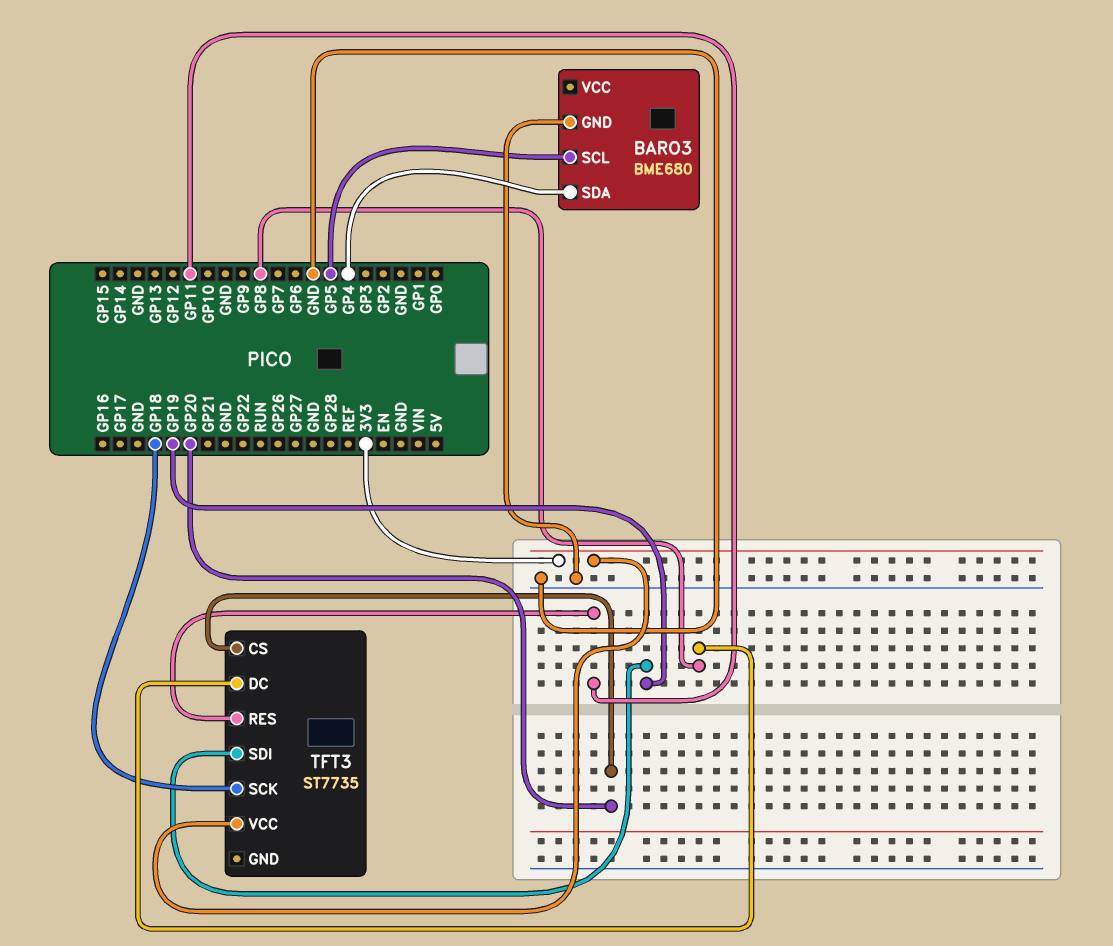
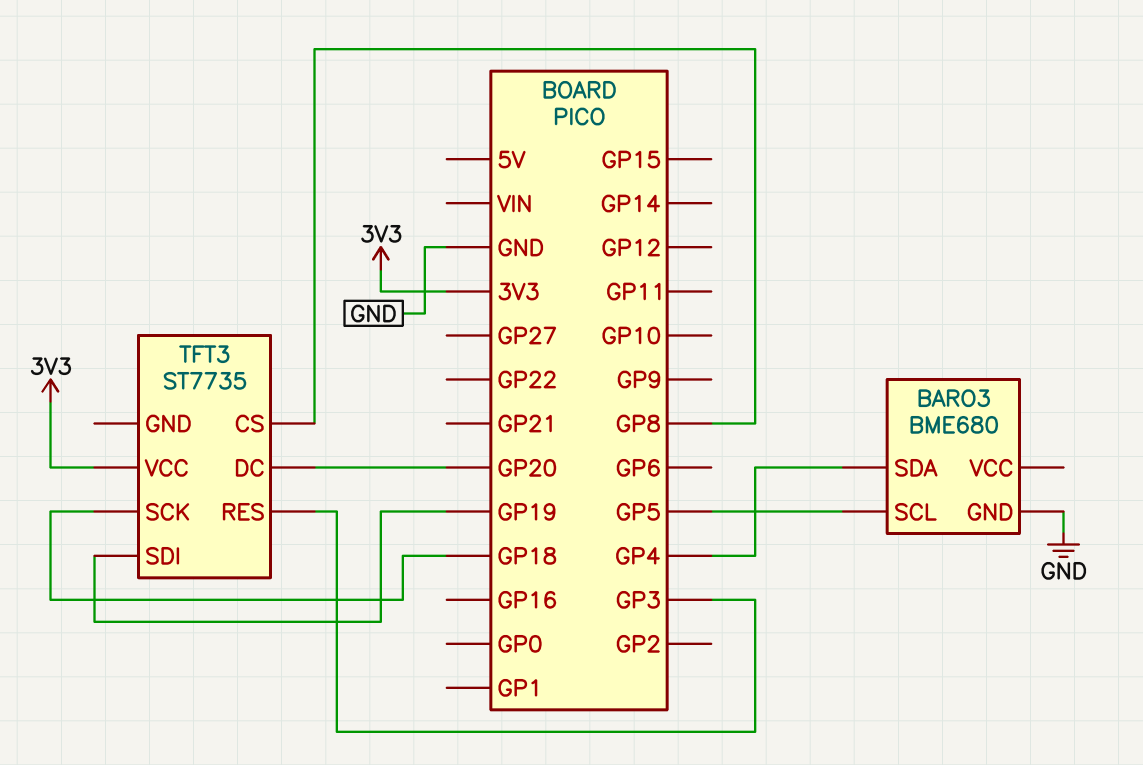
TFT3 pin CS: GP20 -> GP8
TFT3 pin DC: GP8 -> GP20
TFT3 pin RES: GP11 -> GP3

